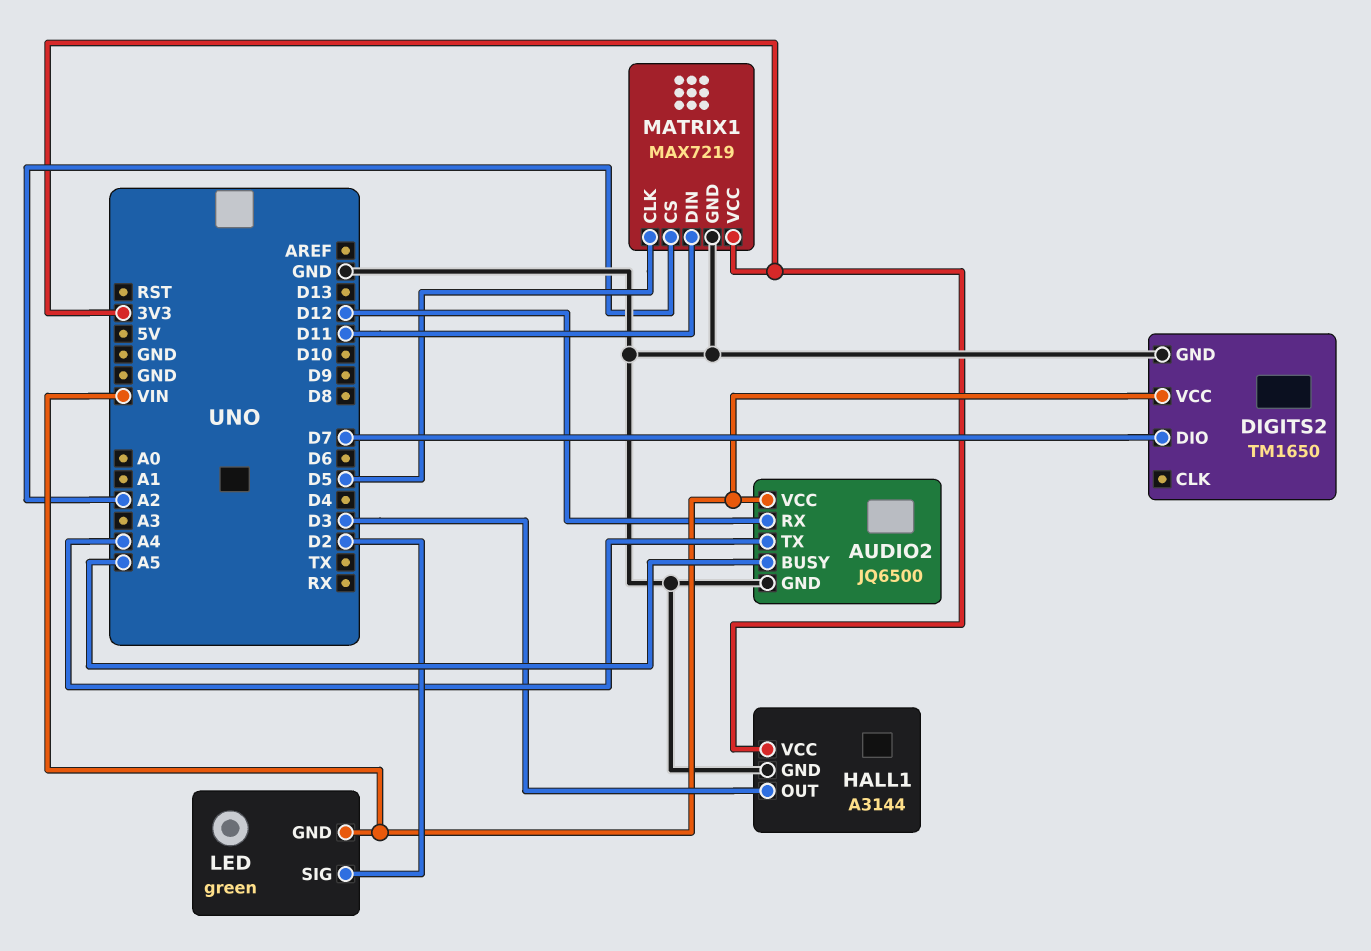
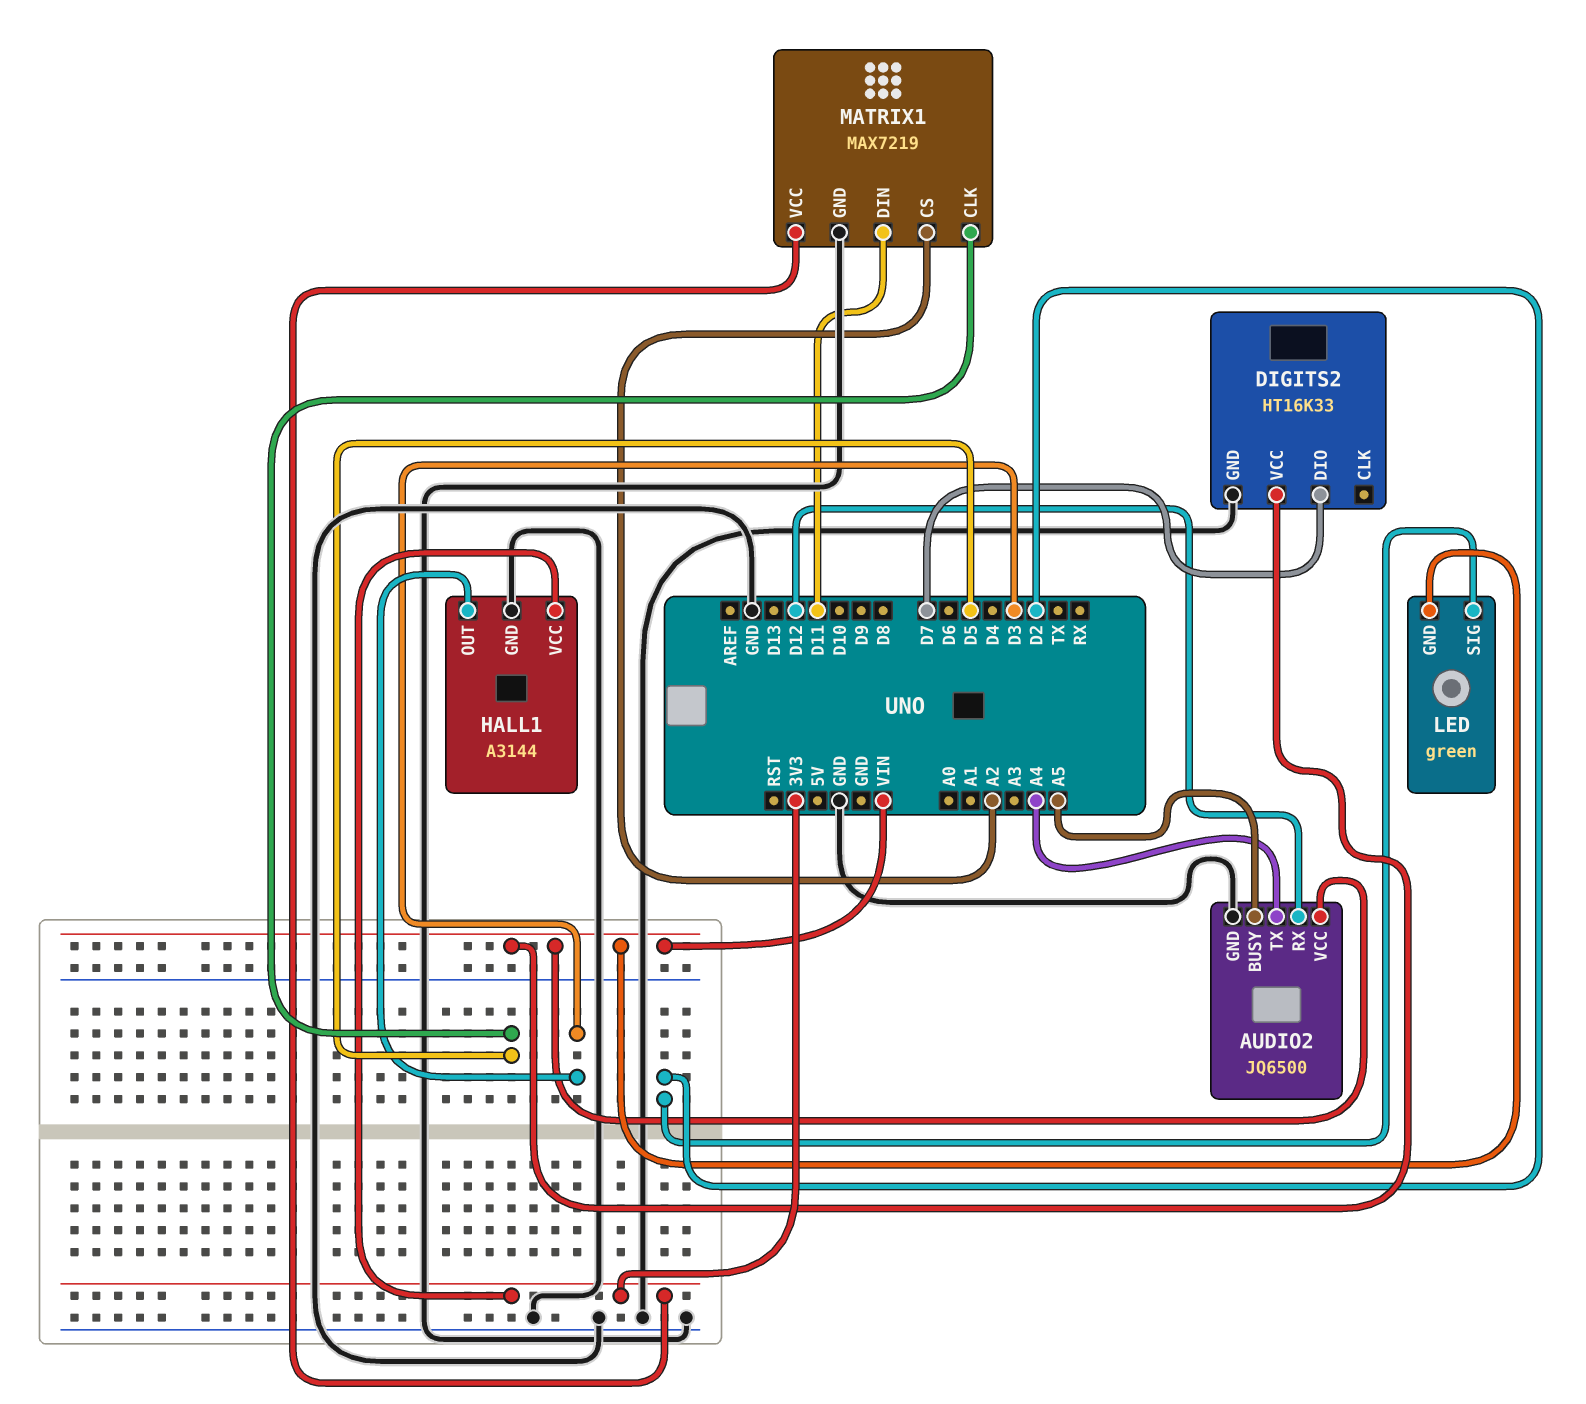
DIGITS2: TM1650 -> HT16K33

